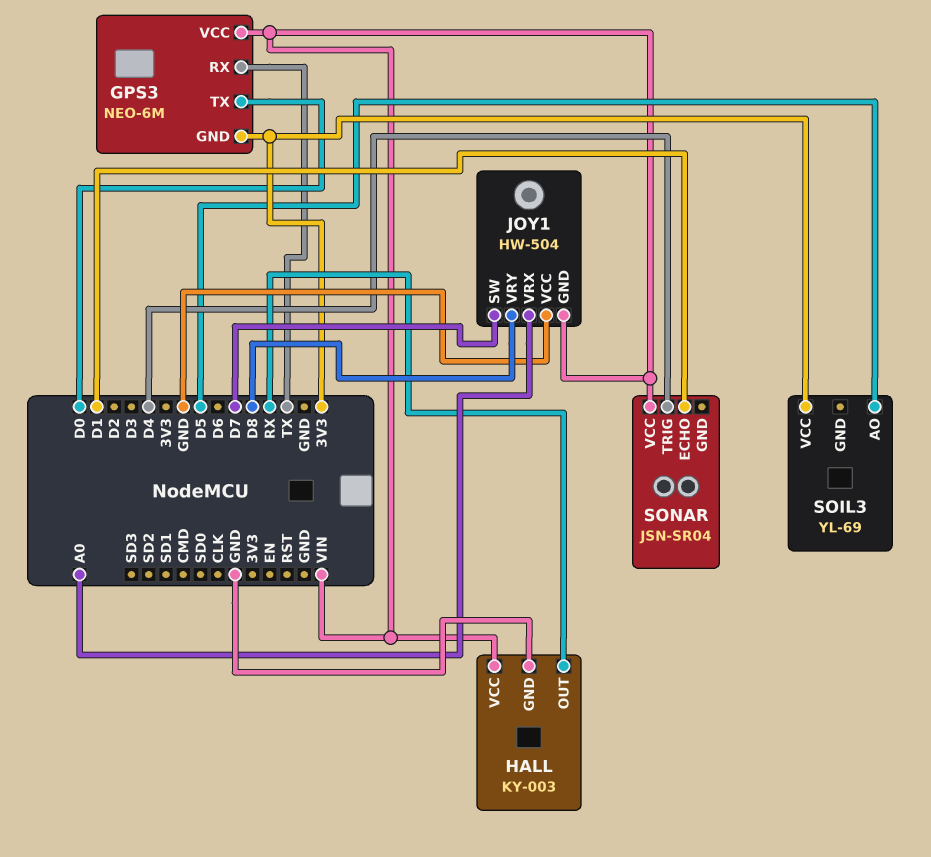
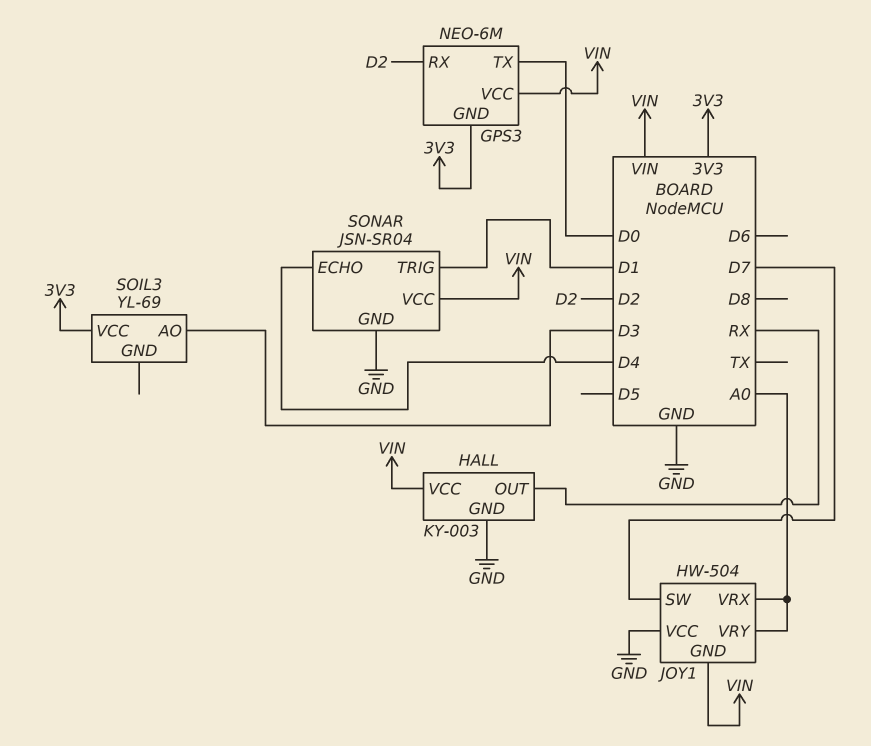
GPS3 pin RX: TX -> D2
JOY1 pin VRY: D8 -> A0
SOIL3 pin AO: D5 -> D3
SONAR pin ECHO: D1 -> D4
SONAR pin GND: none -> GND
SONAR pin TRIG: D4 -> D1

